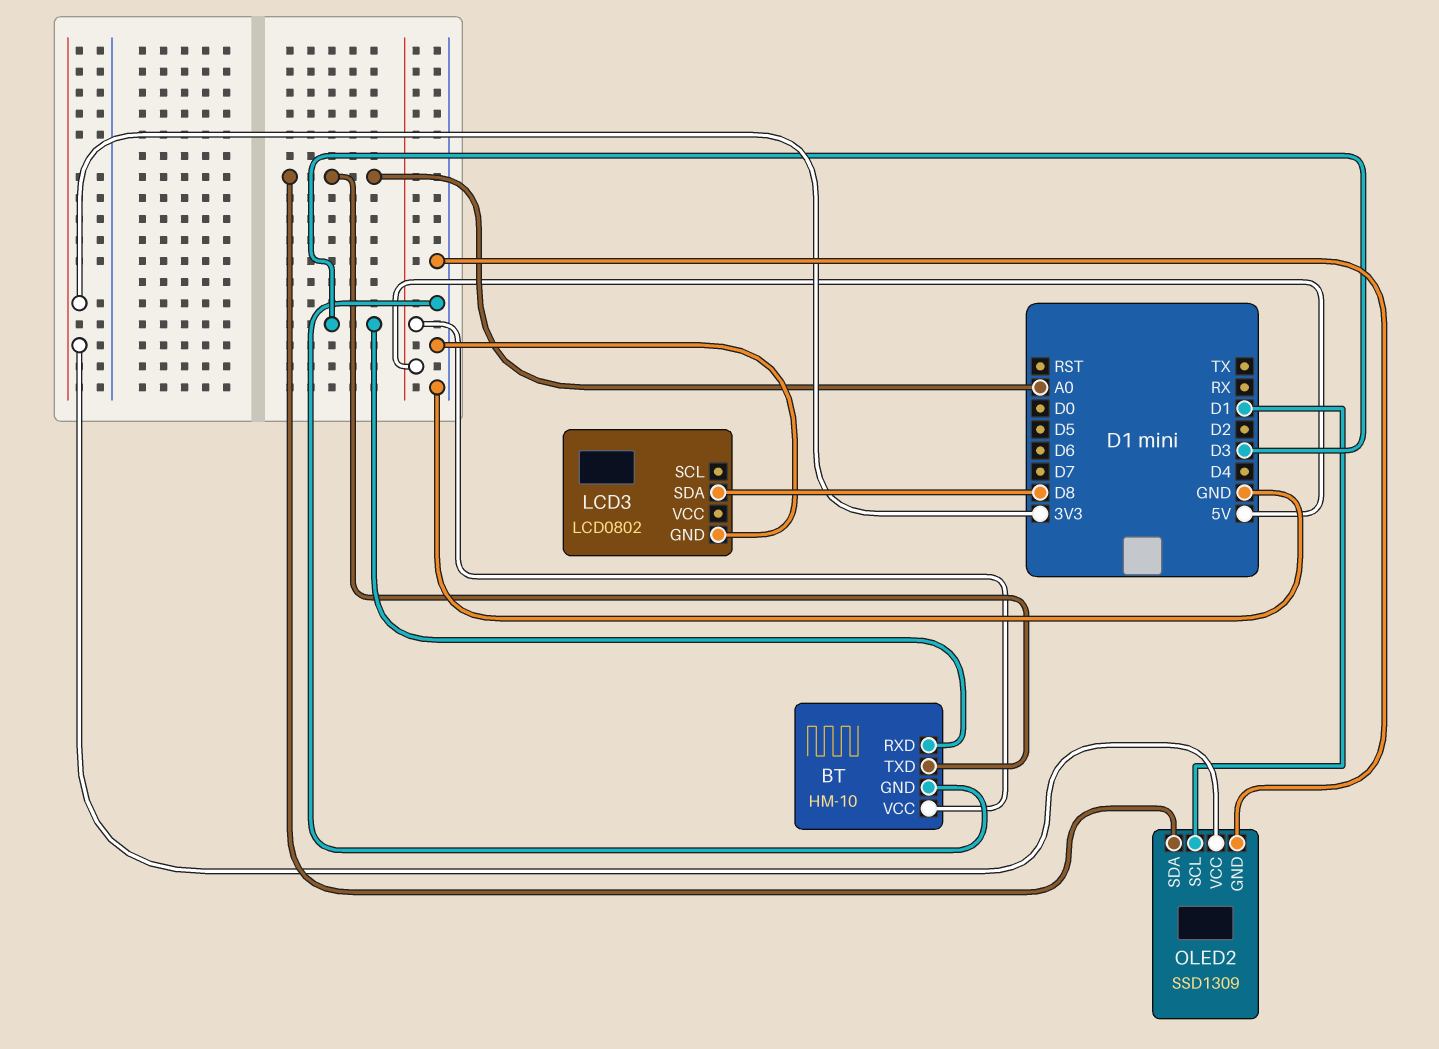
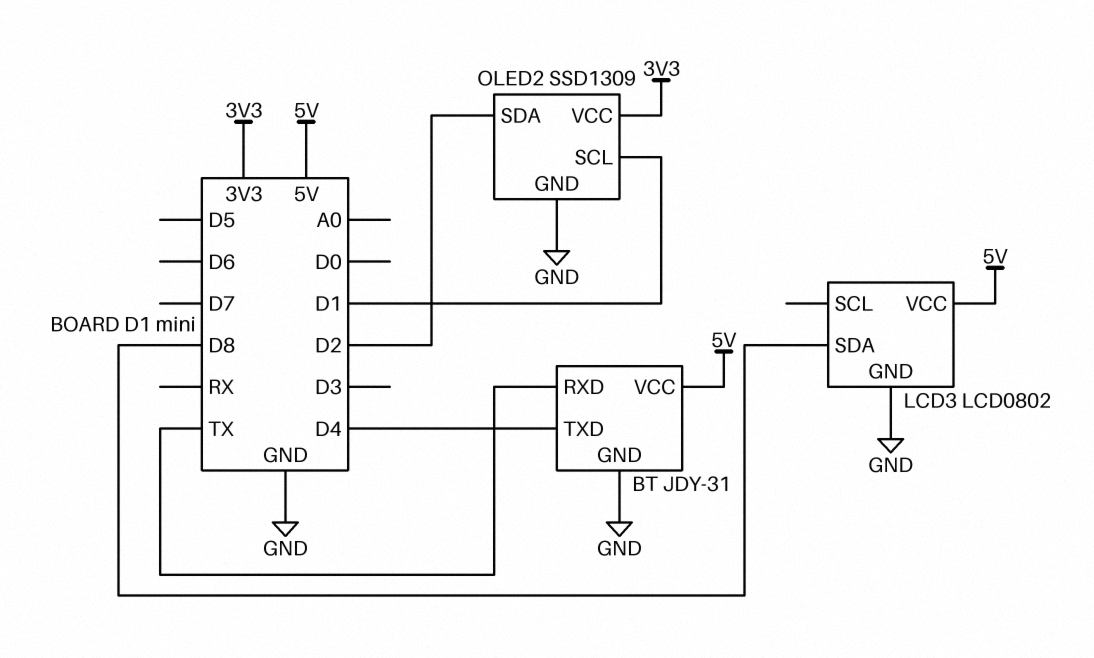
BT: HM-10 -> JDY-31
BT pin RXD: D3 -> TX
BT pin TXD: A0 -> D4
LCD3 pin VCC: none -> 5V
OLED2 pin SDA: A0 -> D2

